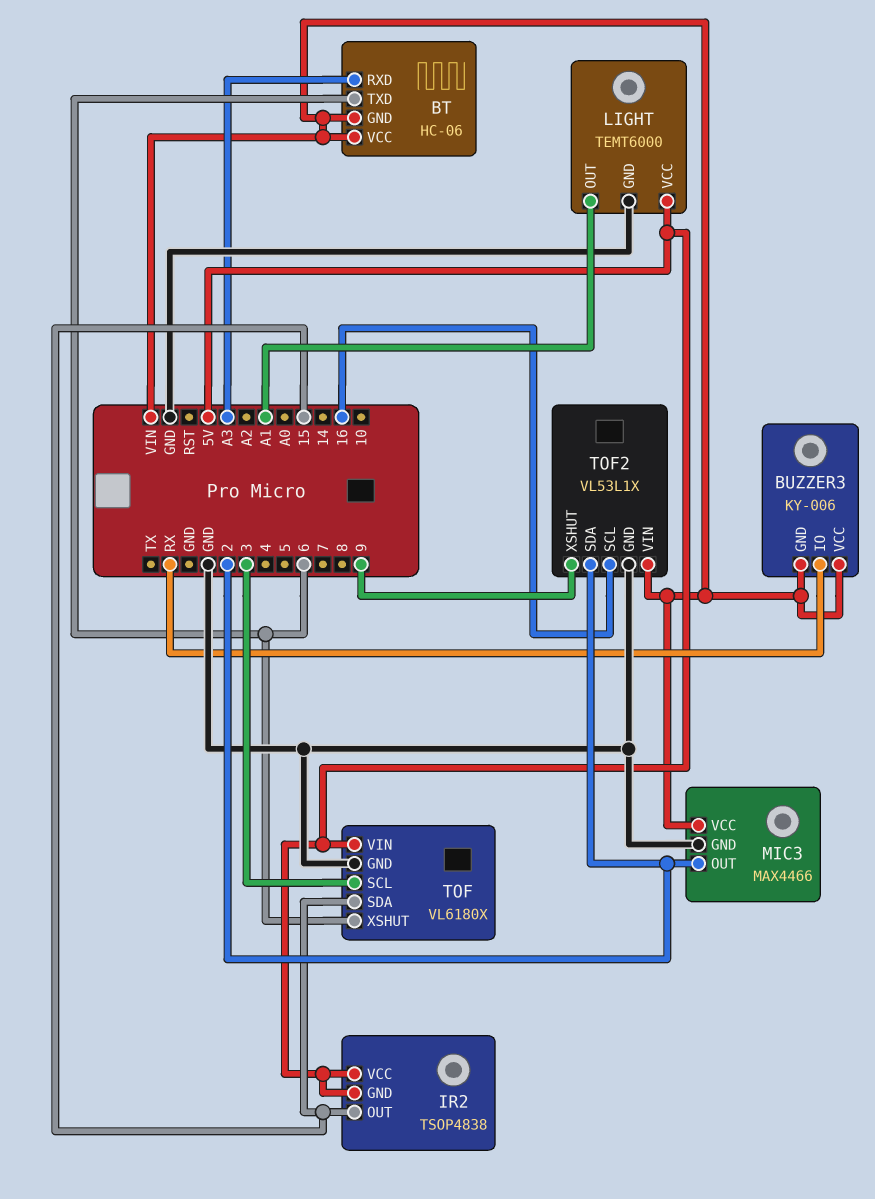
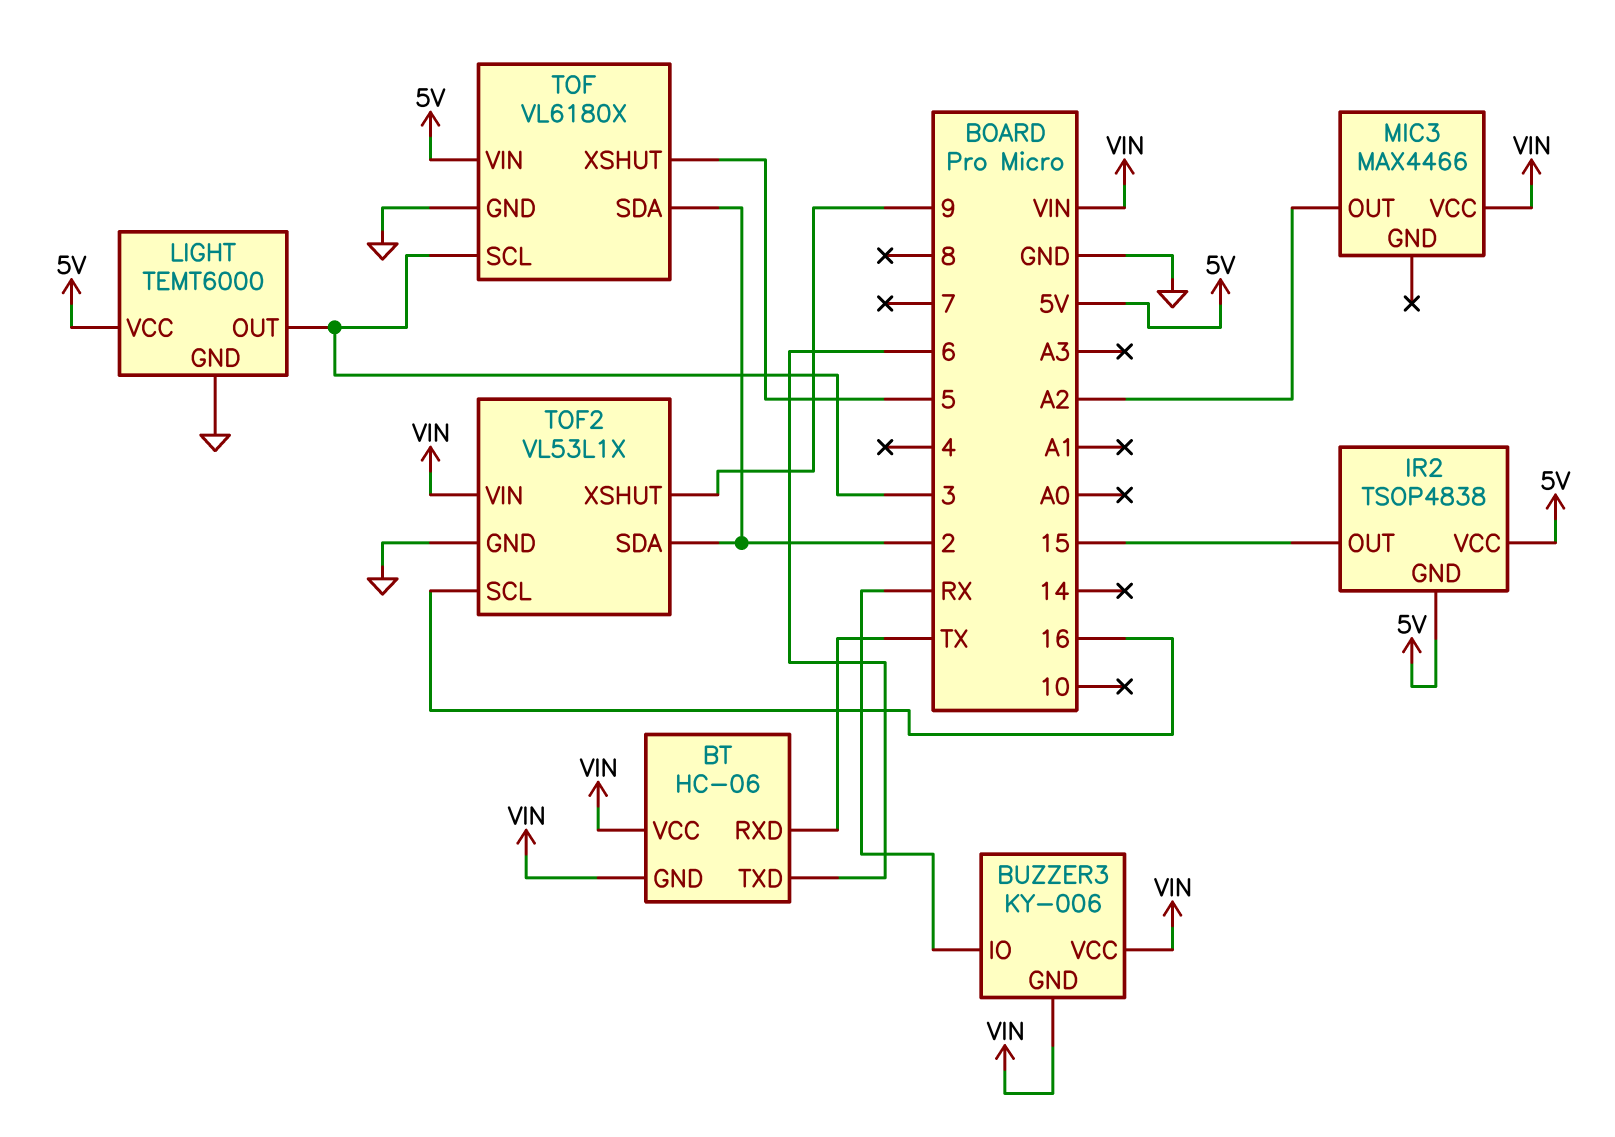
BT pin RXD: A3 -> TX
LIGHT pin OUT: A1 -> 3
MIC3 pin GND: GND -> none
MIC3 pin OUT: 2 -> A2
TOF pin SDA: 15 -> 2
TOF pin XSHUT: 6 -> 5

